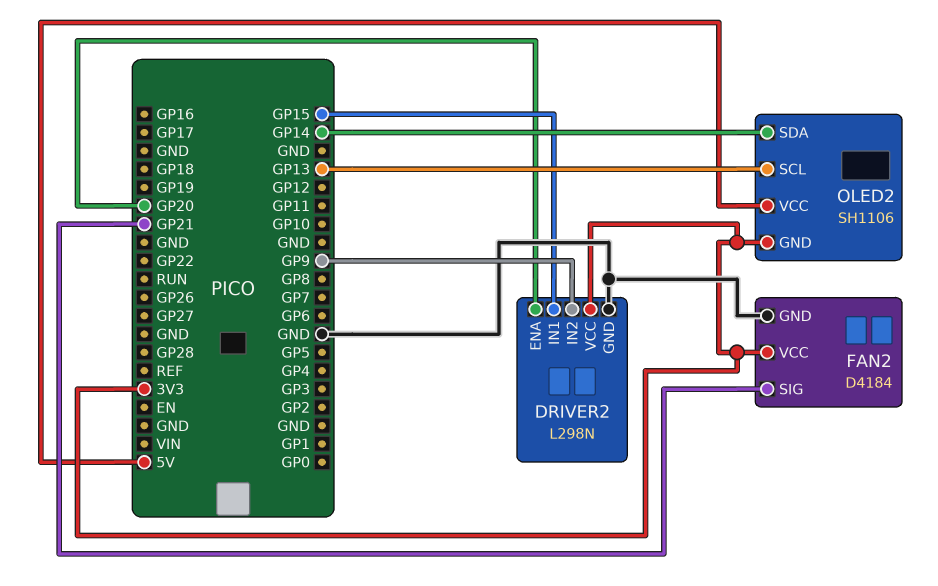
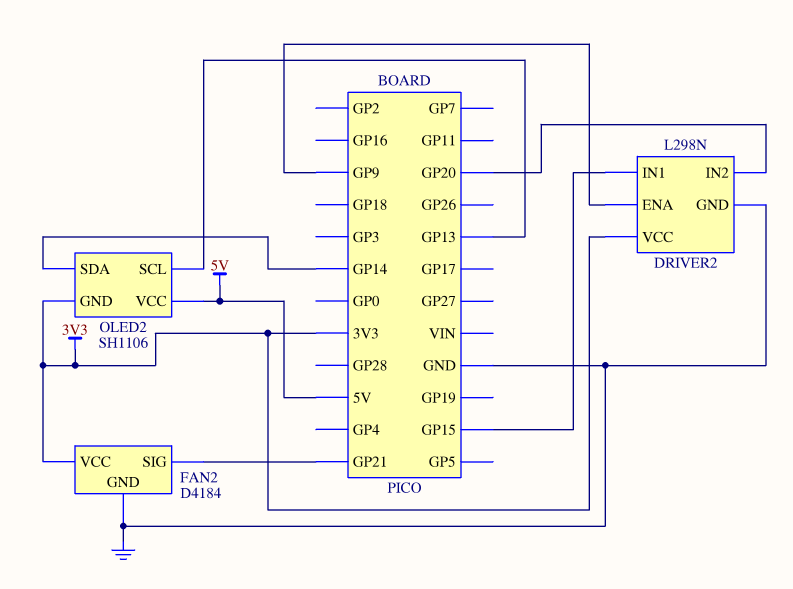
DRIVER2 pin ENA: GP20 -> GP9
DRIVER2 pin IN2: GP9 -> GP20

